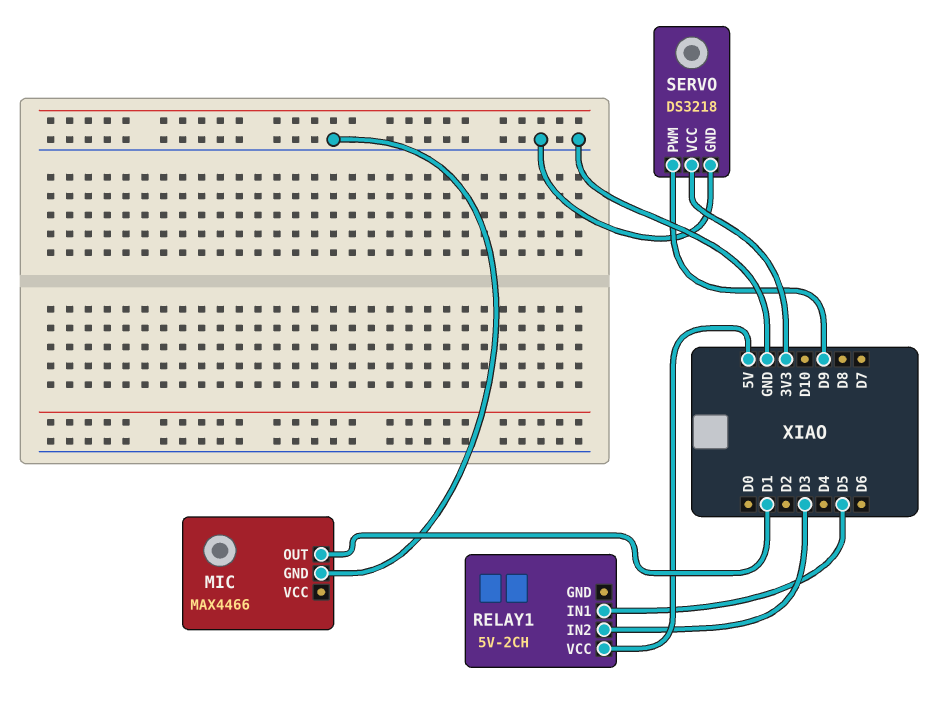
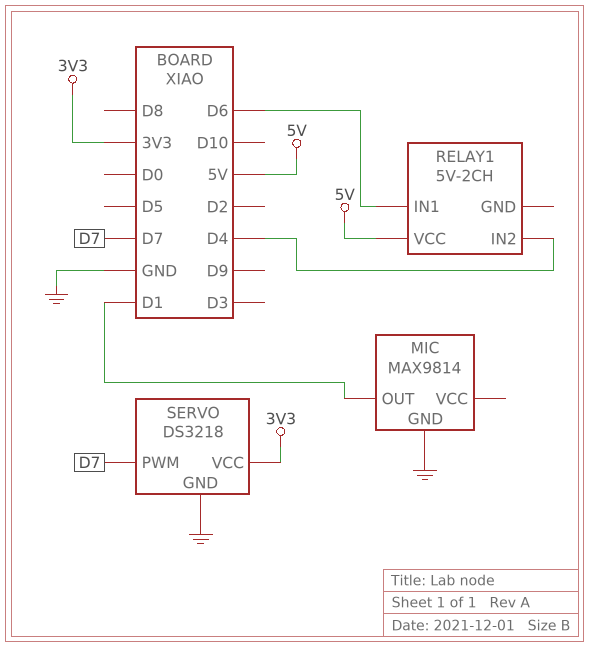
MIC: MAX4466 -> MAX9814
RELAY1 pin IN1: D5 -> D6
RELAY1 pin IN2: D3 -> D4
SERVO pin PWM: D9 -> D7

